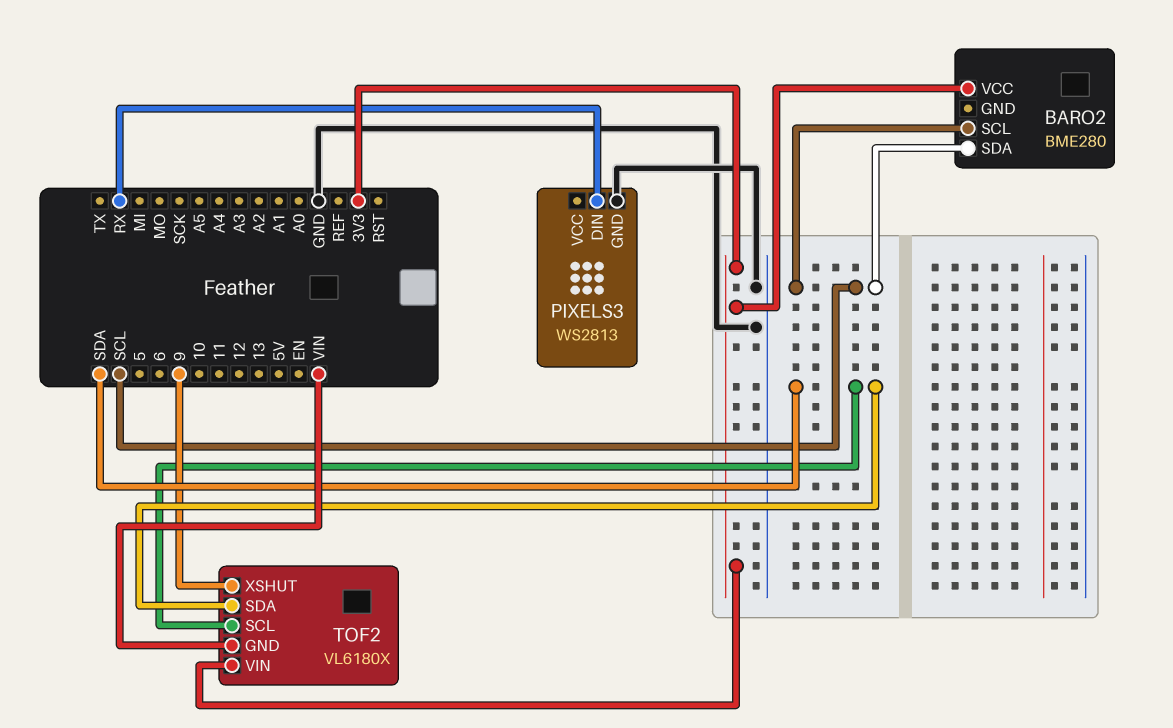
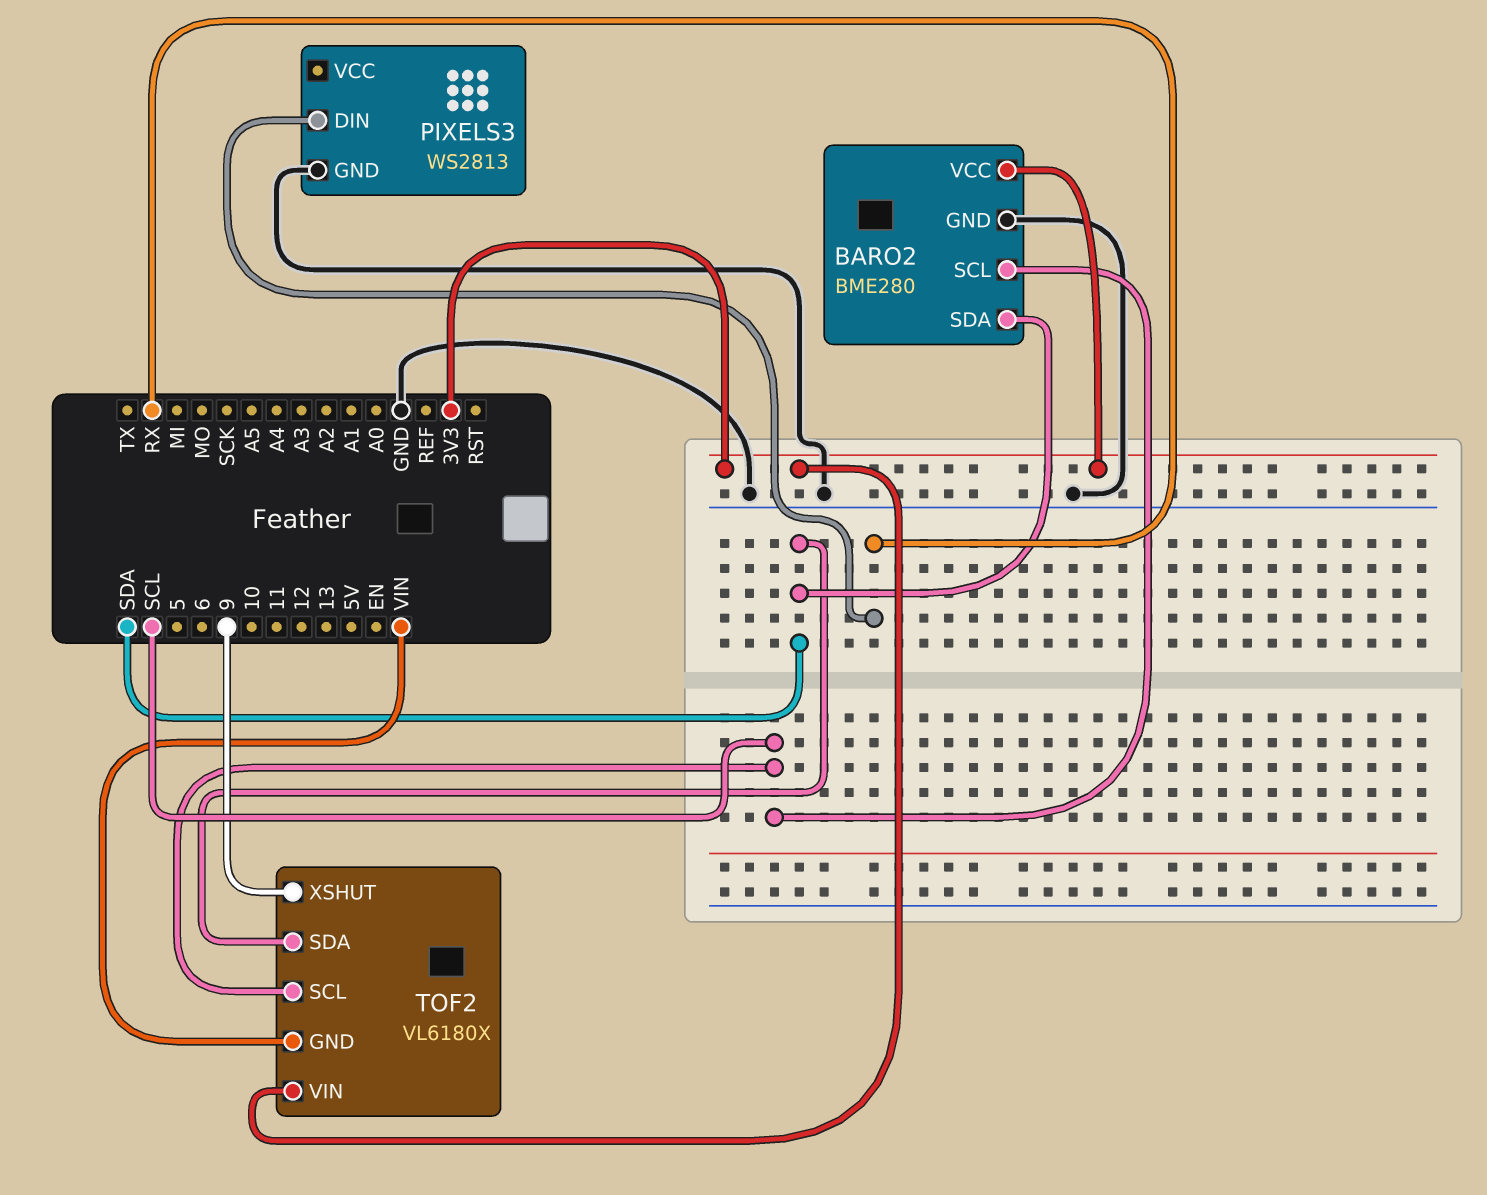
BARO2 pin GND: none -> GND
BARO2 pin SDA: SCL -> SDA
TOF2 pin SCL: SDA -> SCL

